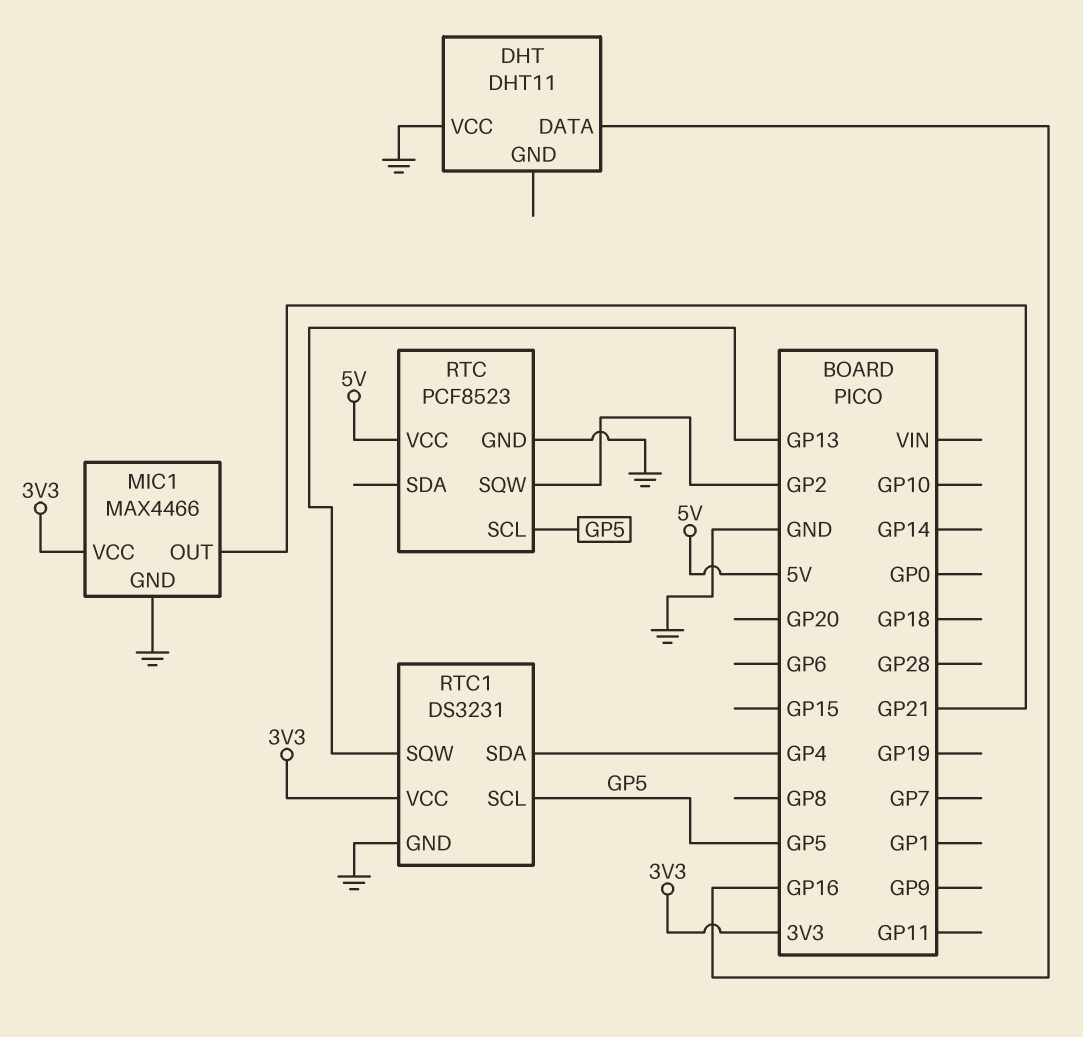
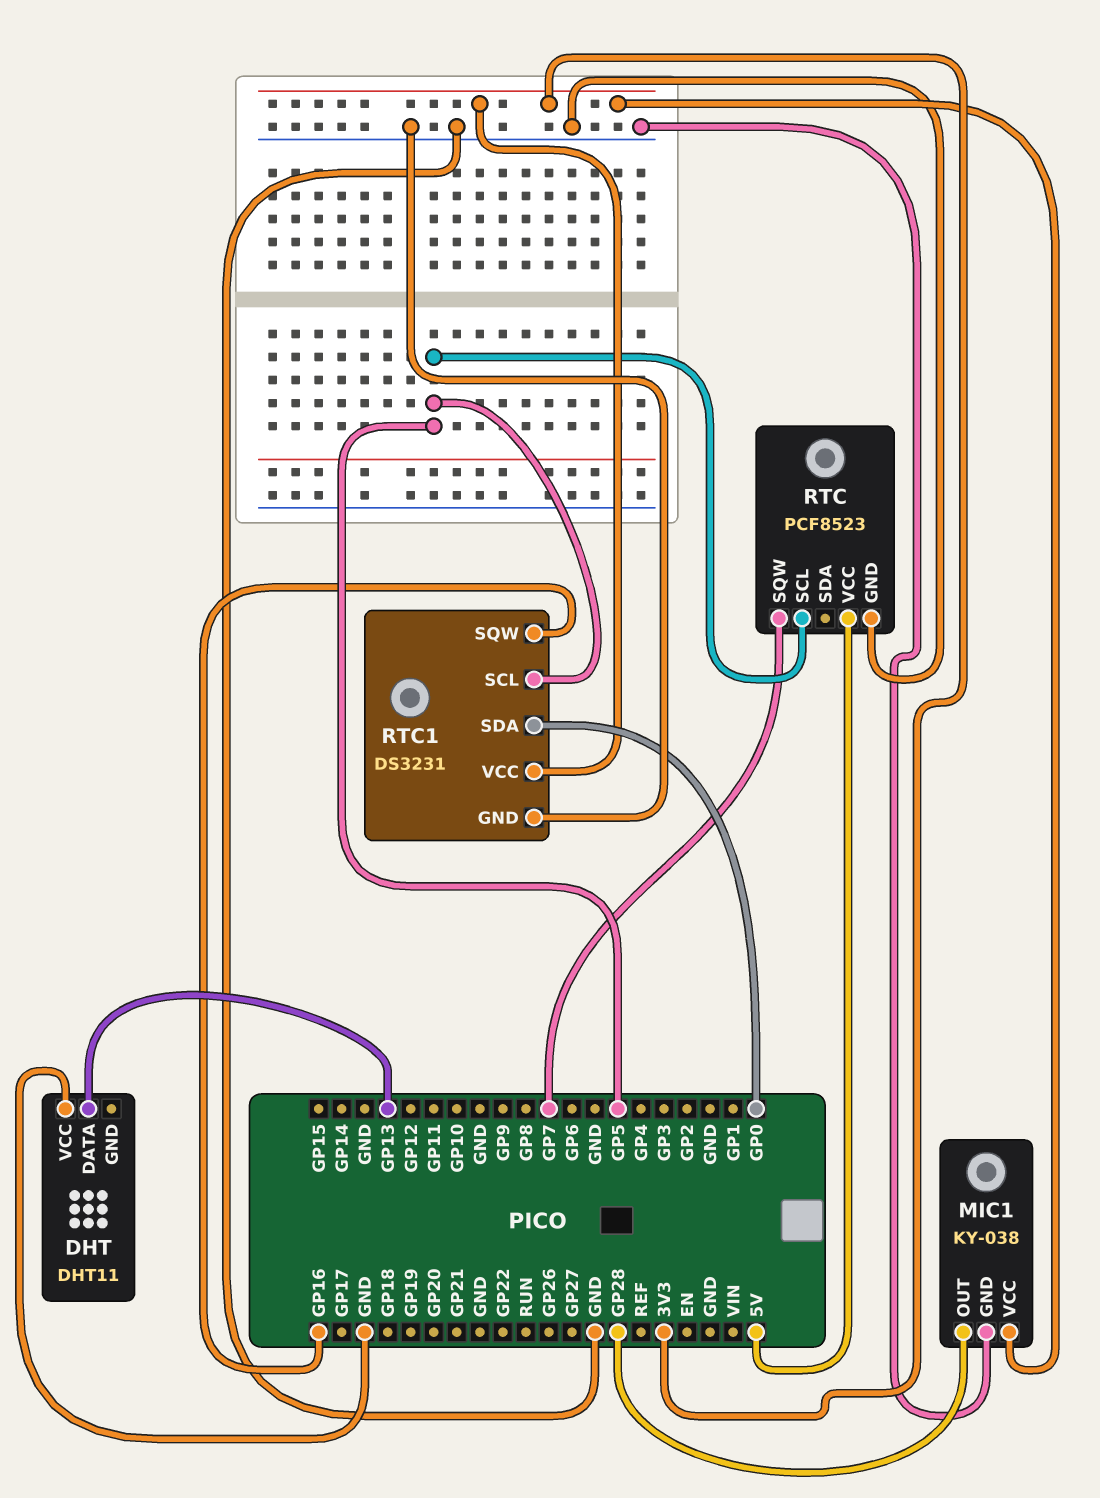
DHT pin DATA: GP16 -> GP13
MIC1: MAX4466 -> KY-038
MIC1 pin OUT: GP21 -> GP28
RTC pin SQW: GP2 -> GP7
RTC1 pin SDA: GP4 -> GP0
RTC1 pin SQW: GP13 -> GP16

